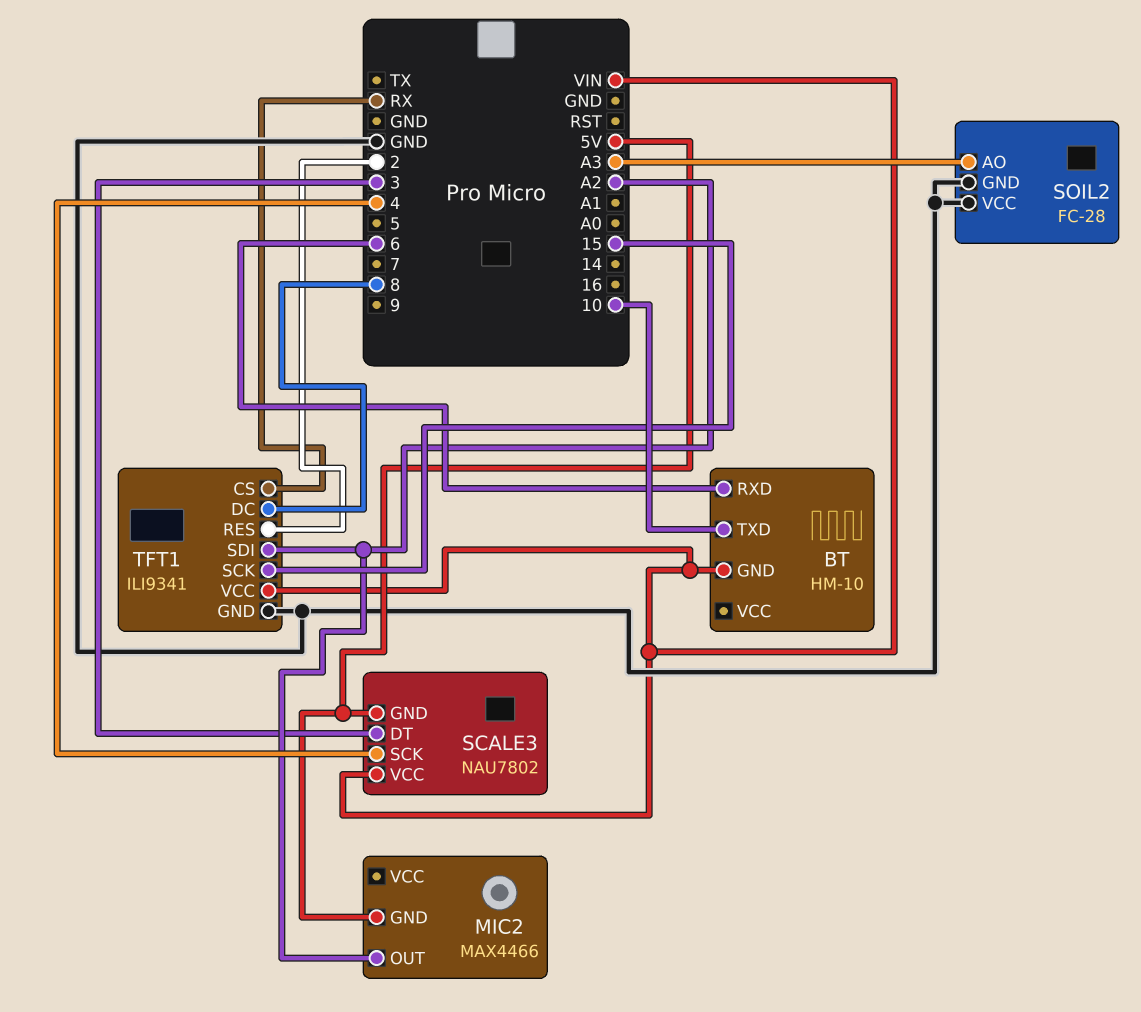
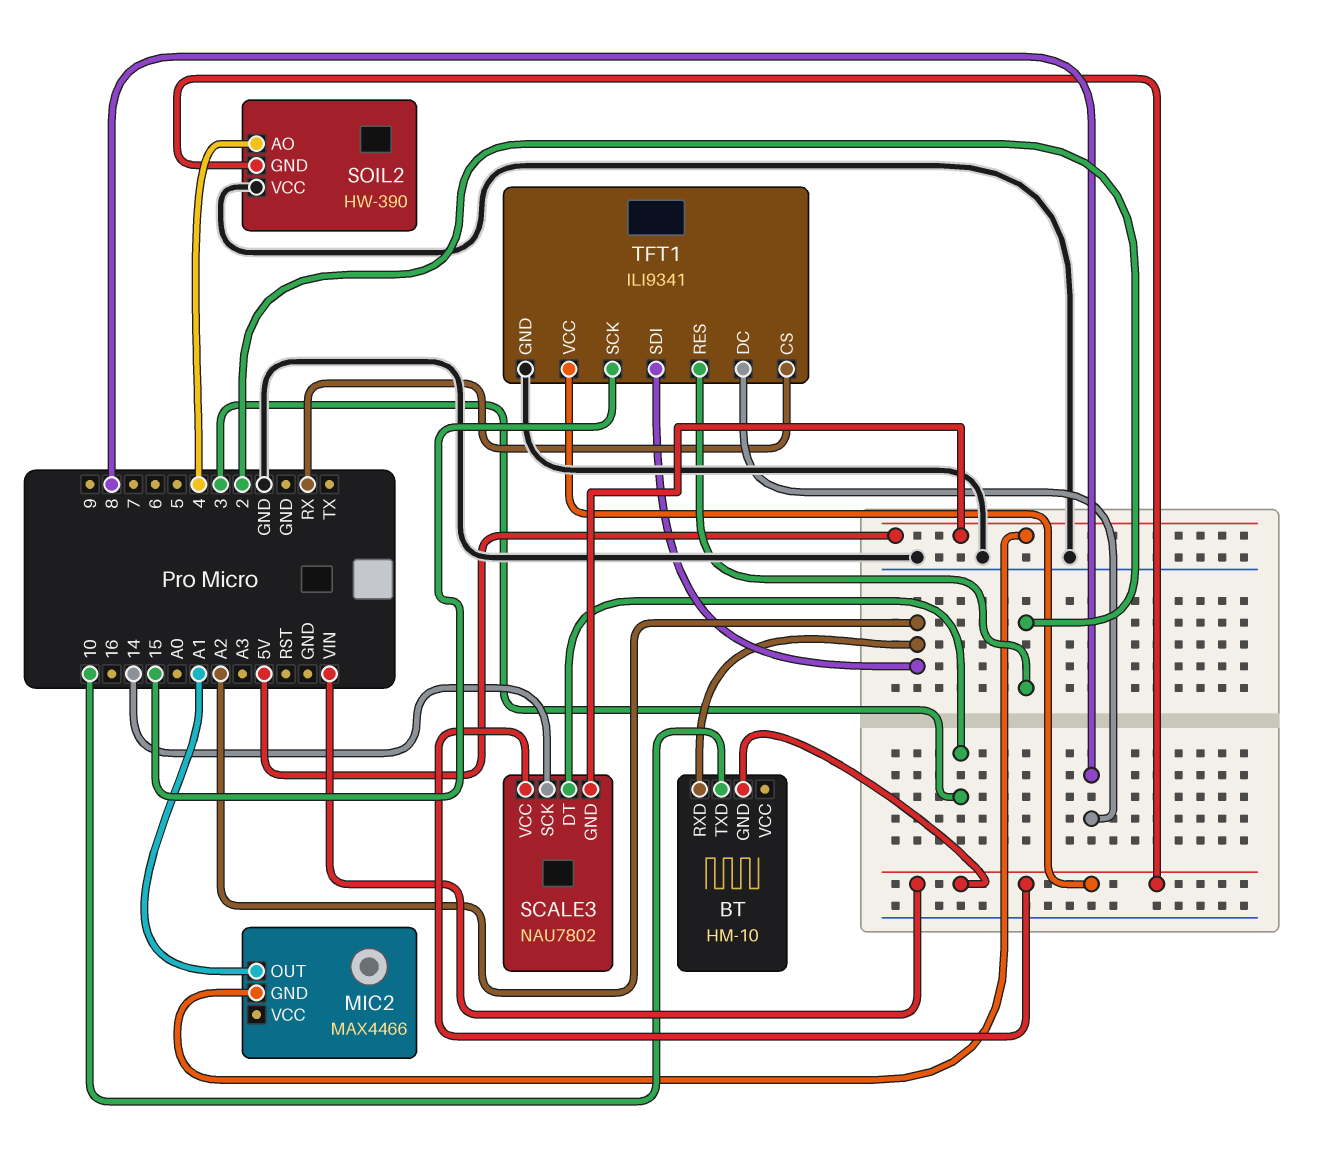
BT pin RXD: 6 -> A2
MIC2 pin OUT: A2 -> A1
SCALE3 pin SCK: 4 -> 14
SOIL2: FC-28 -> HW-390
SOIL2 pin AO: A3 -> 4
SOIL2 pin GND: GND -> VIN

